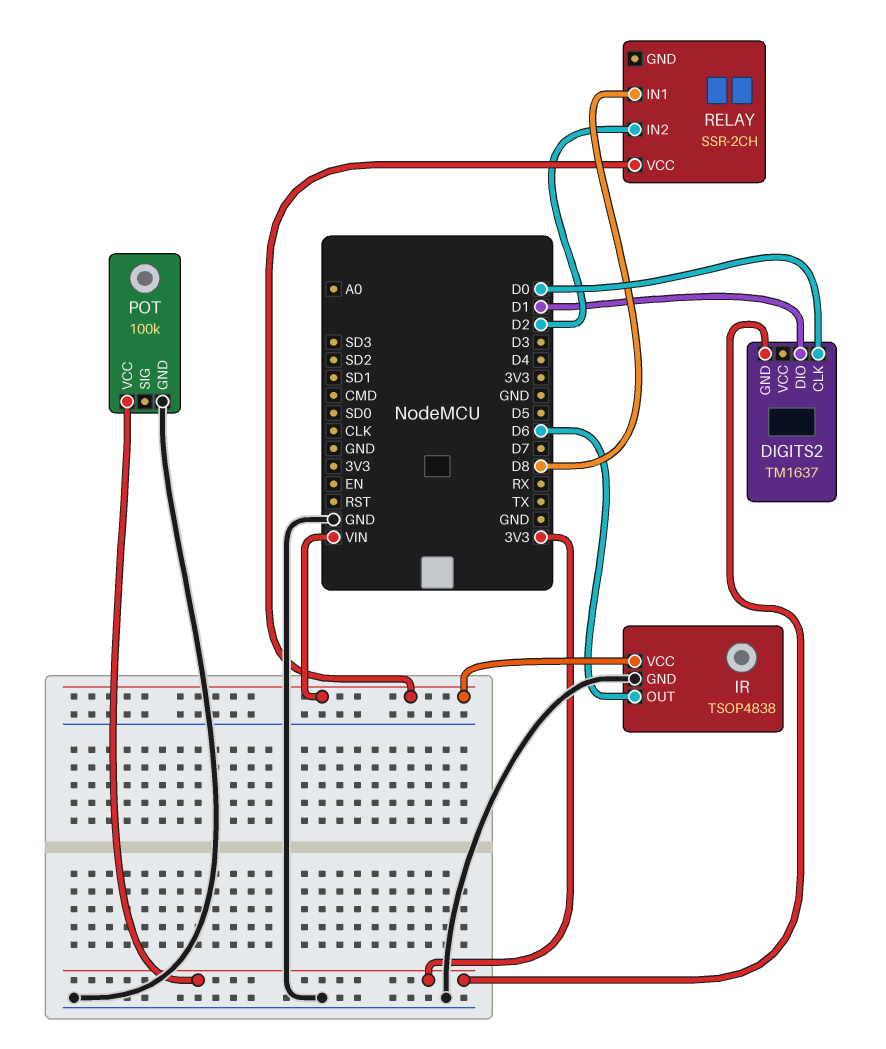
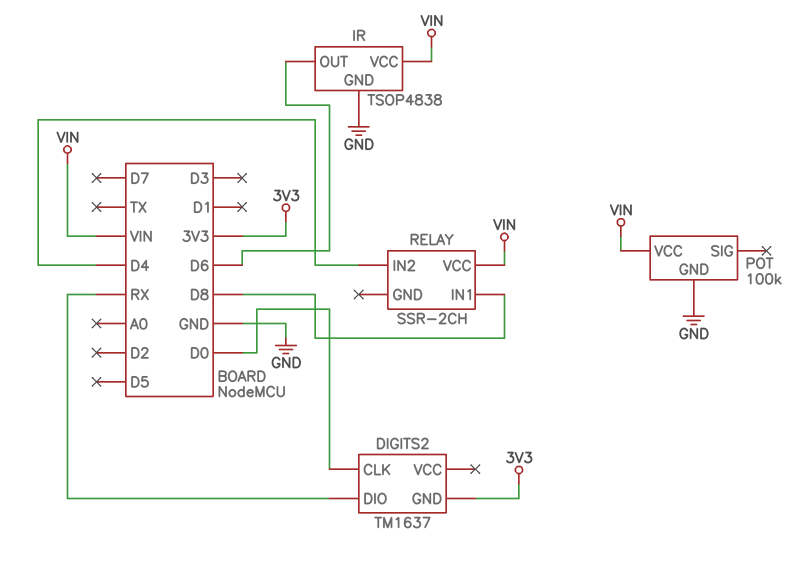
DIGITS2 pin DIO: D1 -> RX
POT pin VCC: 3V3 -> VIN
RELAY pin IN2: D2 -> D4

